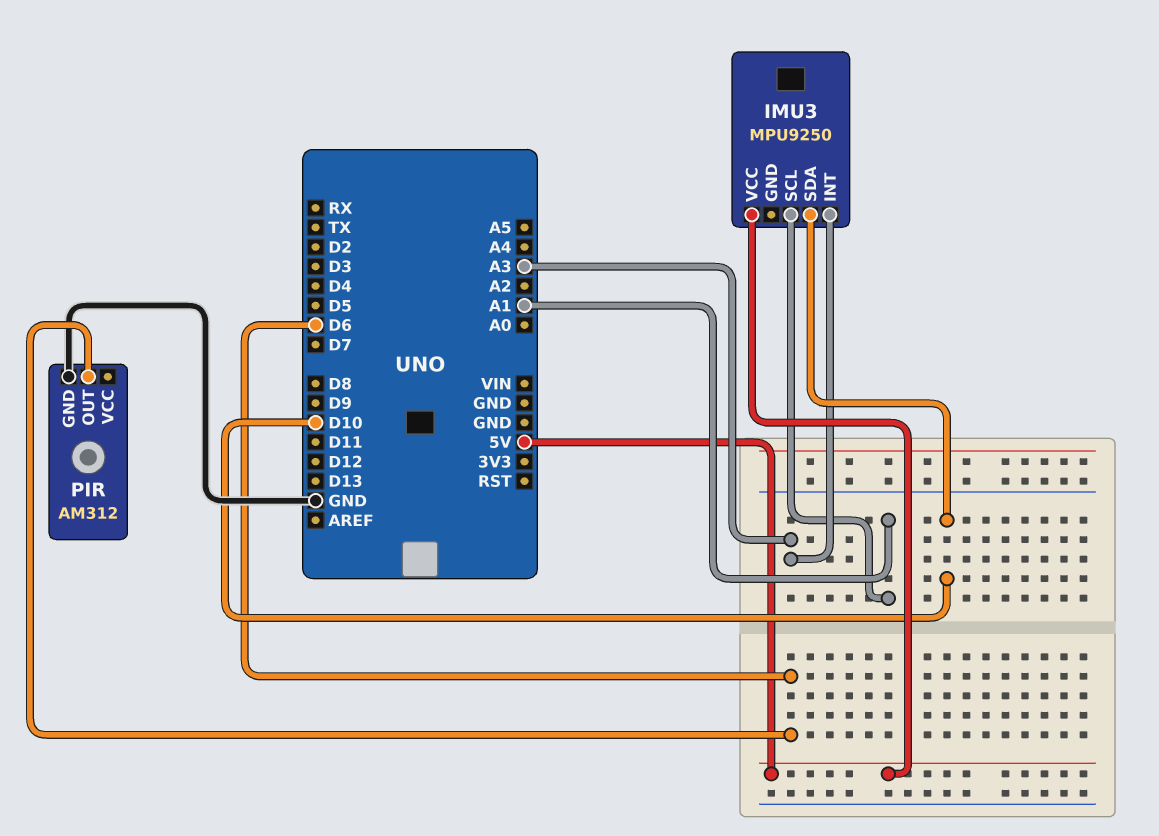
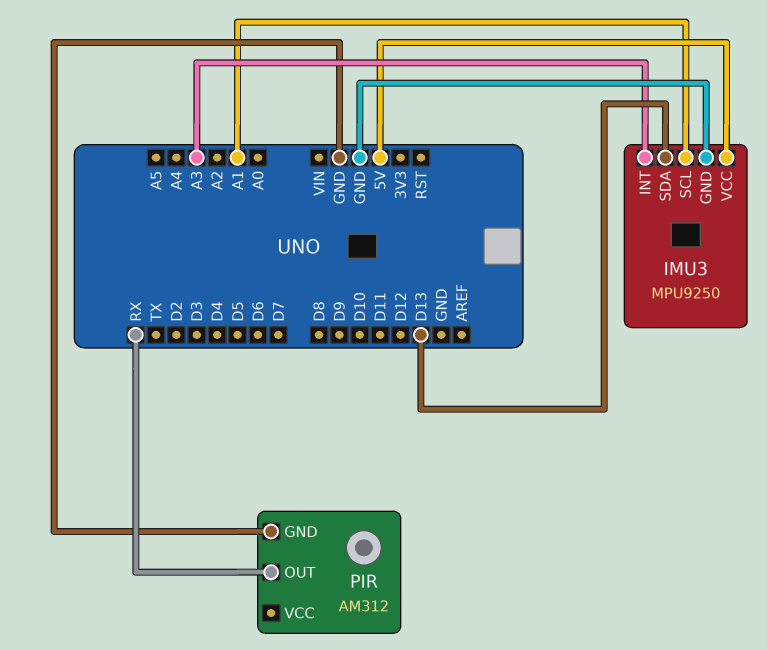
IMU3 pin GND: none -> GND
IMU3 pin SDA: D10 -> D13
PIR pin OUT: D6 -> RX

